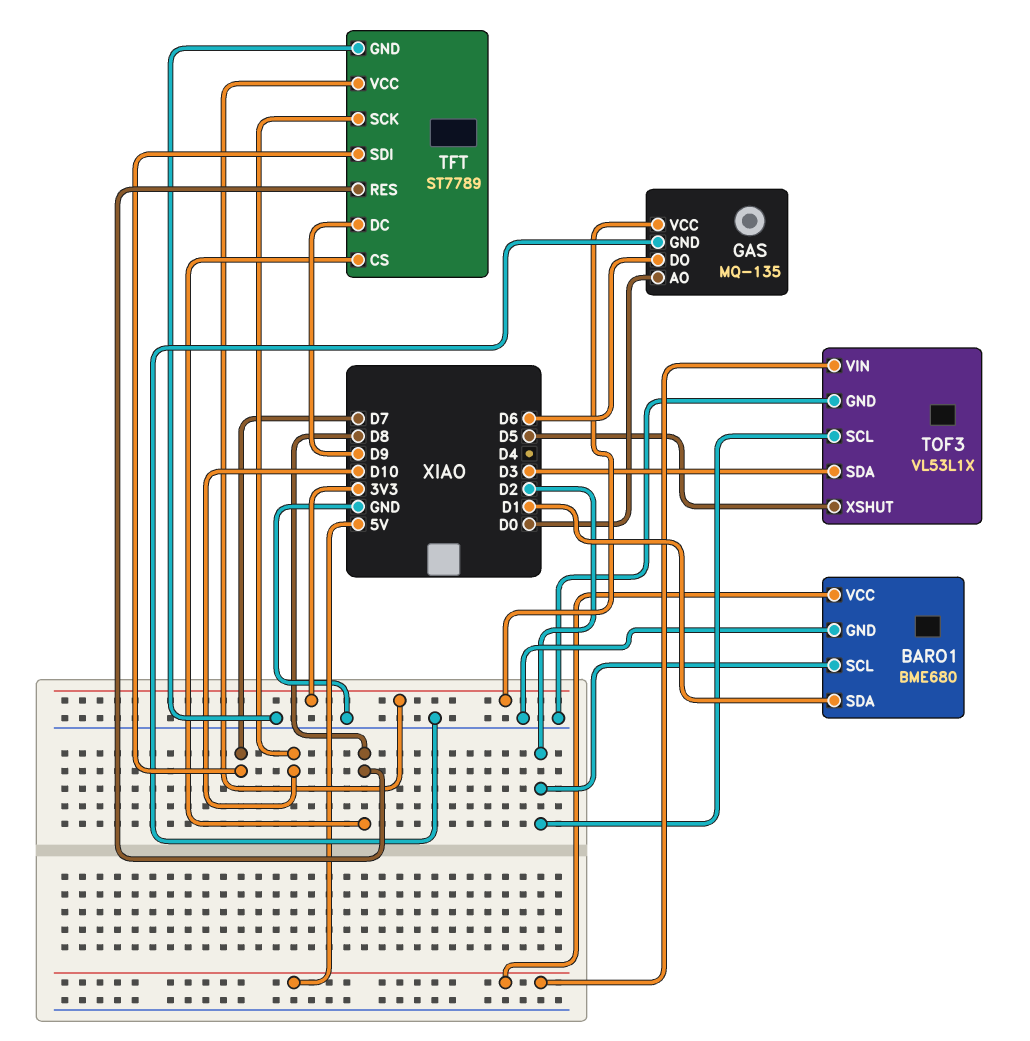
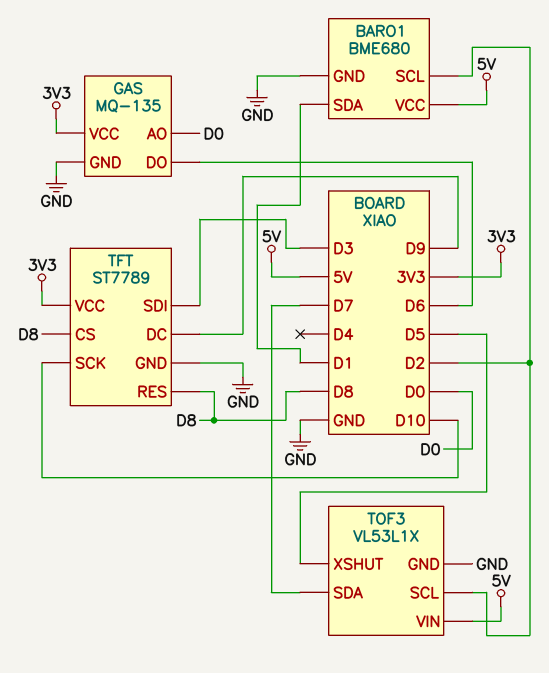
TFT pin SDI: D7 -> D3
TOF3 pin SDA: D3 -> D7

